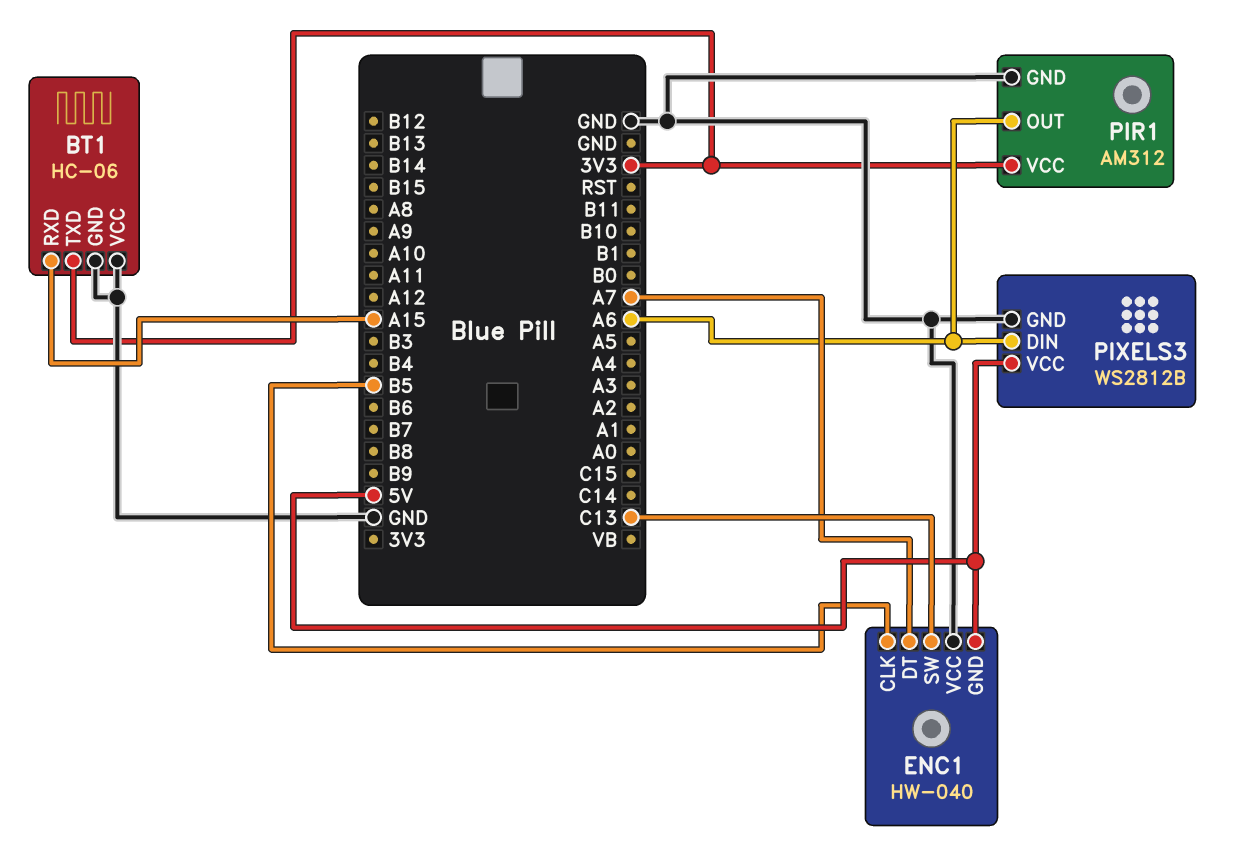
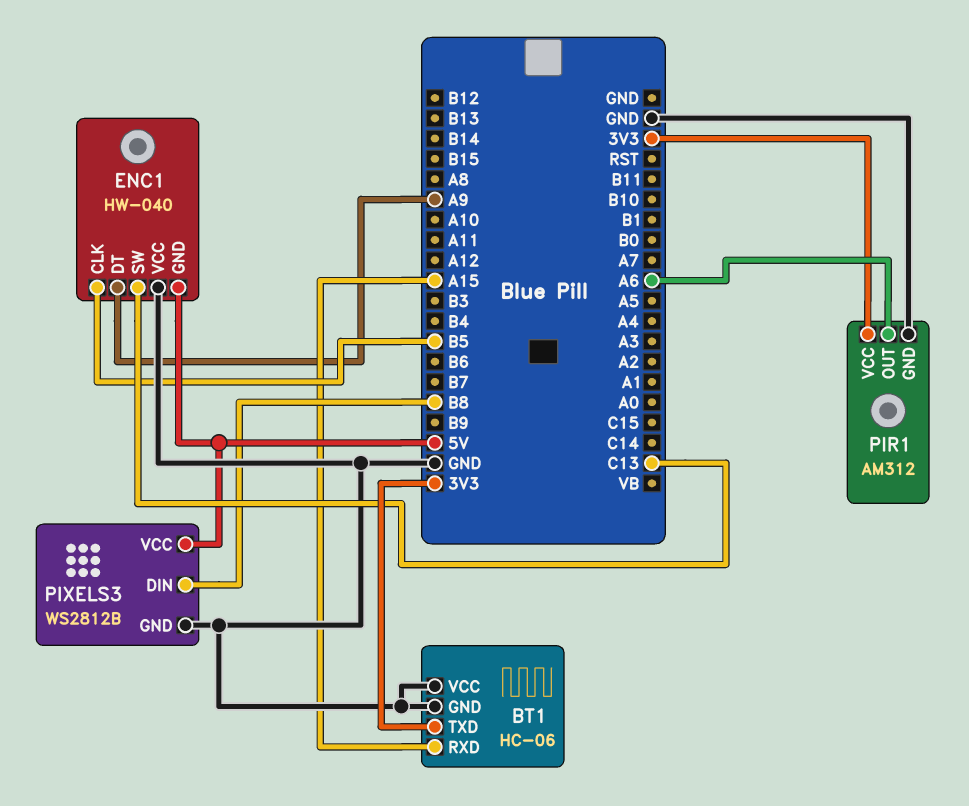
ENC1 pin DT: A7 -> A9
PIXELS3 pin DIN: A6 -> B8

